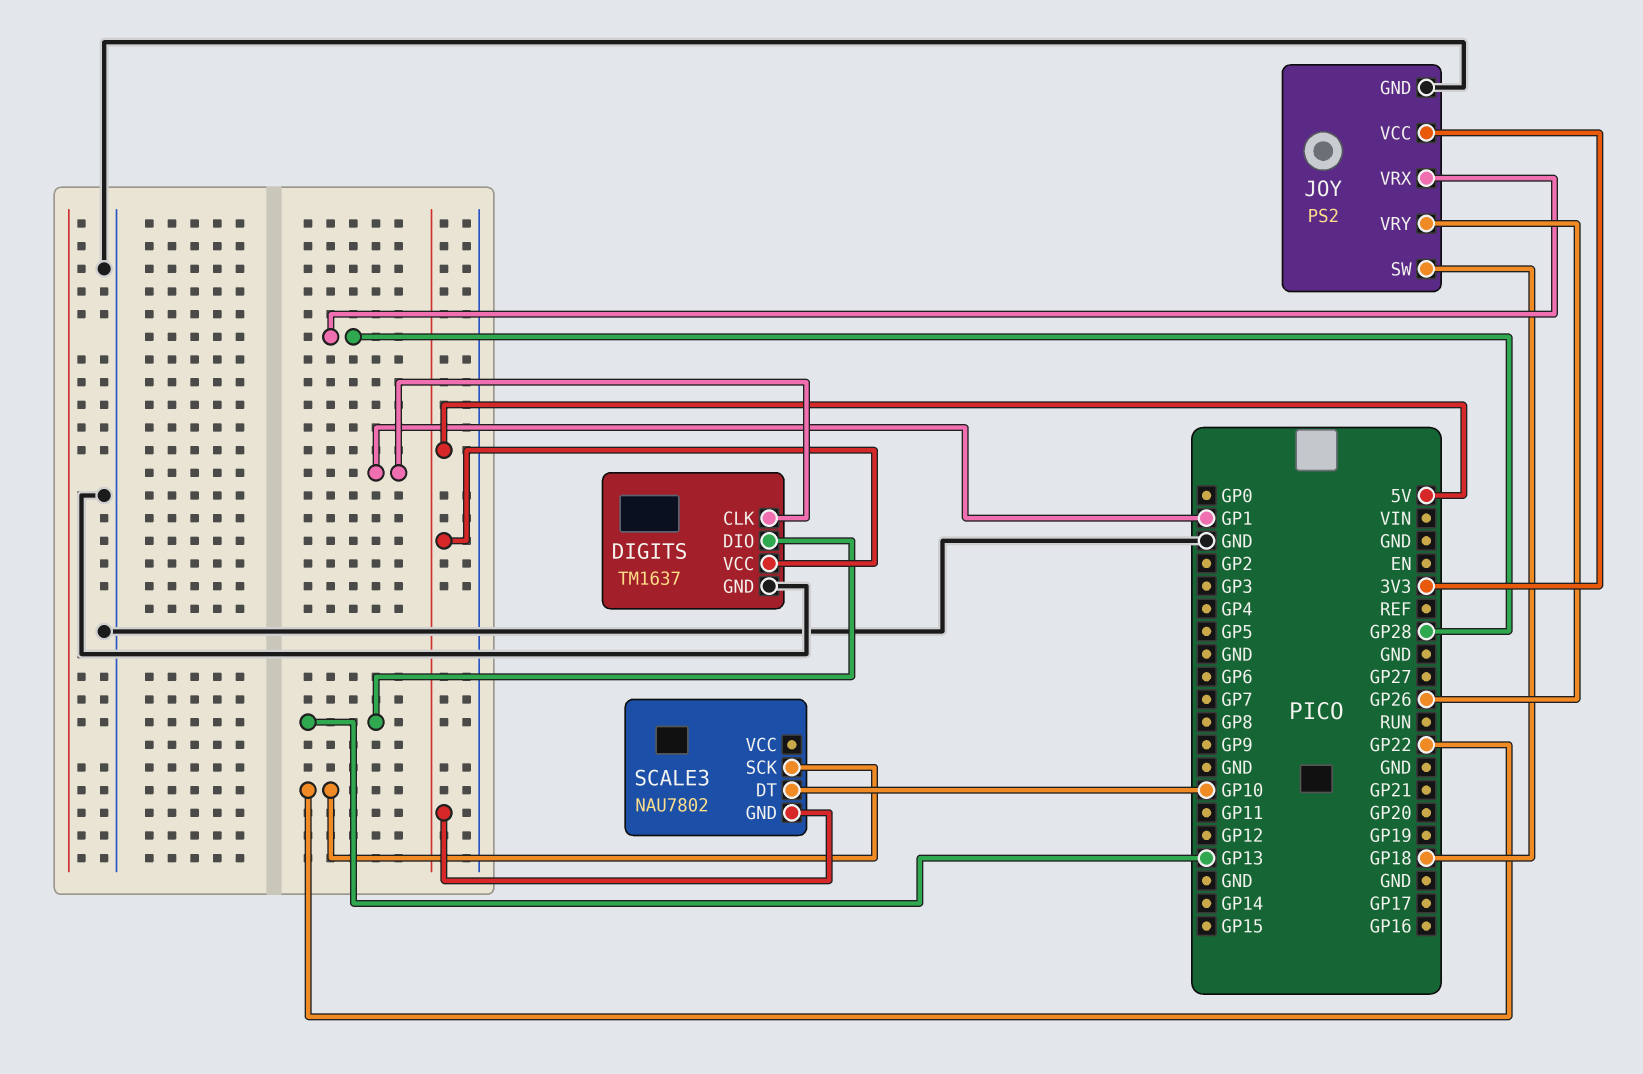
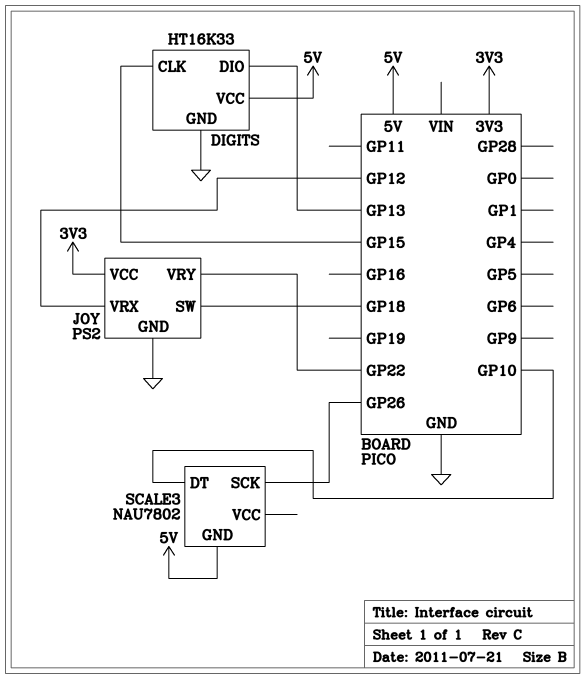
DIGITS: TM1637 -> HT16K33
DIGITS pin CLK: GP1 -> GP15
JOY pin VRX: GP28 -> GP12
JOY pin VRY: GP26 -> GP22
SCALE3 pin SCK: GP22 -> GP26

